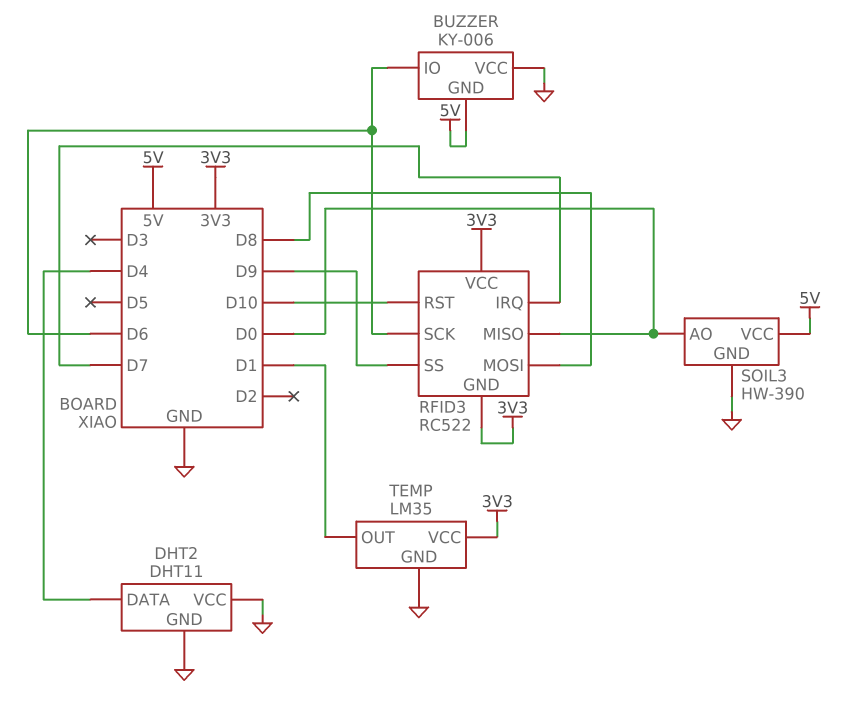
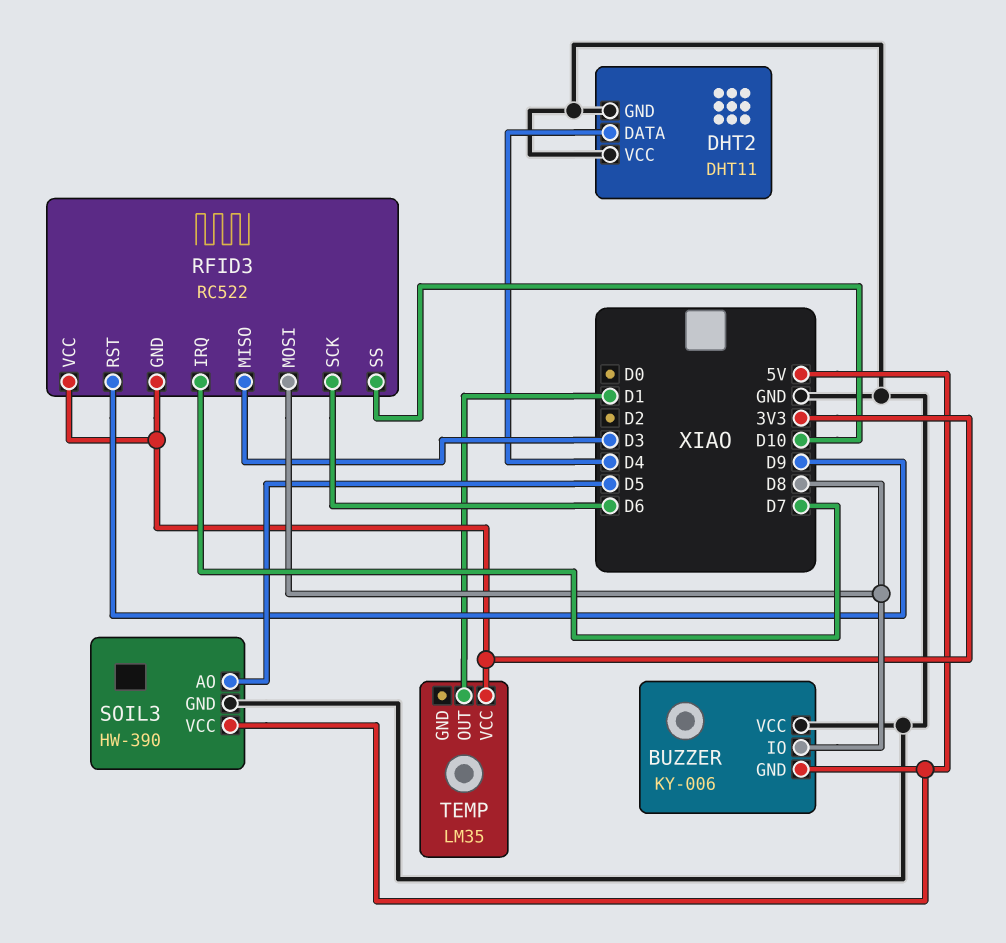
BUZZER pin IO: D6 -> D8
RFID3 pin MISO: D0 -> D3
RFID3 pin RST: D10 -> D9
RFID3 pin SS: D9 -> D10
SOIL3 pin AO: D0 -> D5
TEMP pin GND: GND -> none

